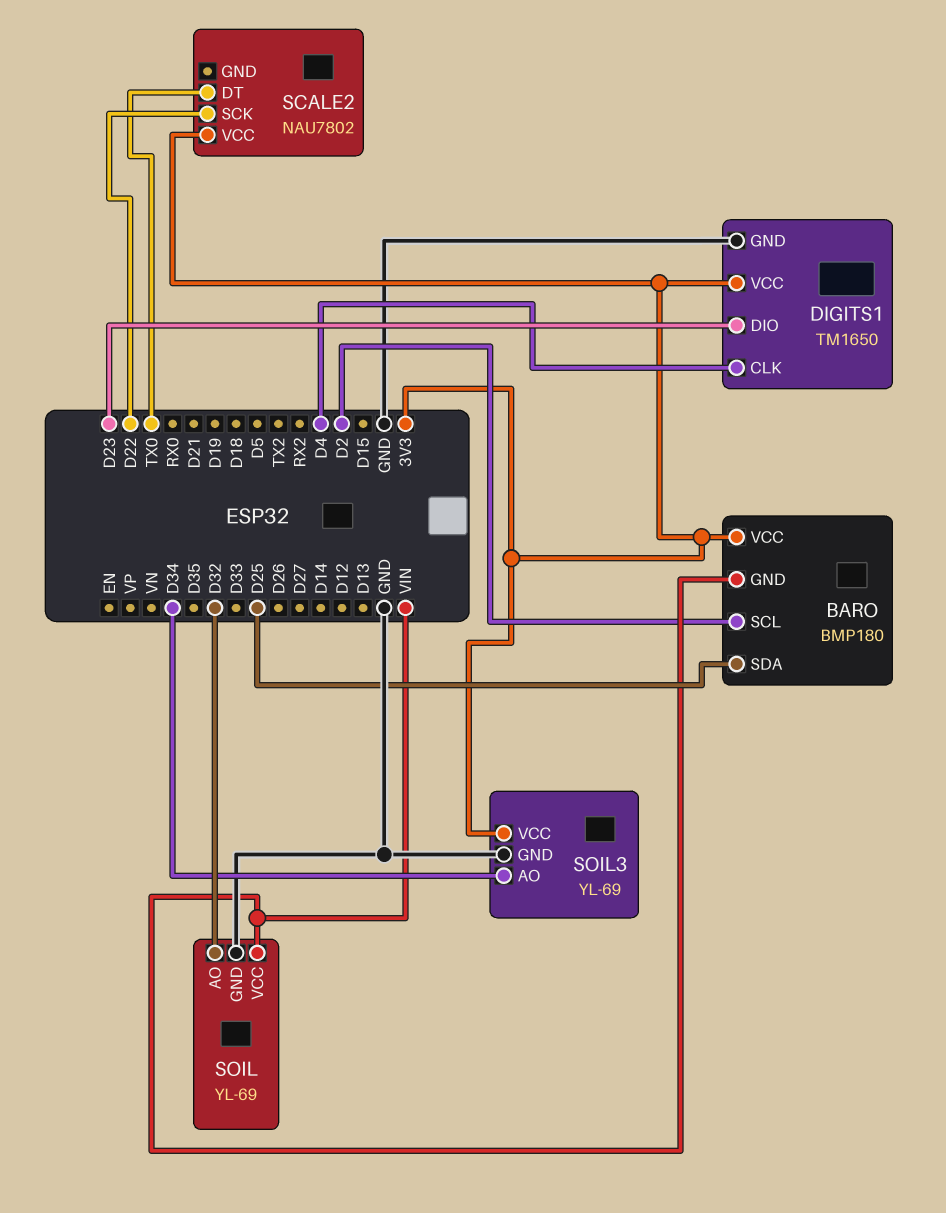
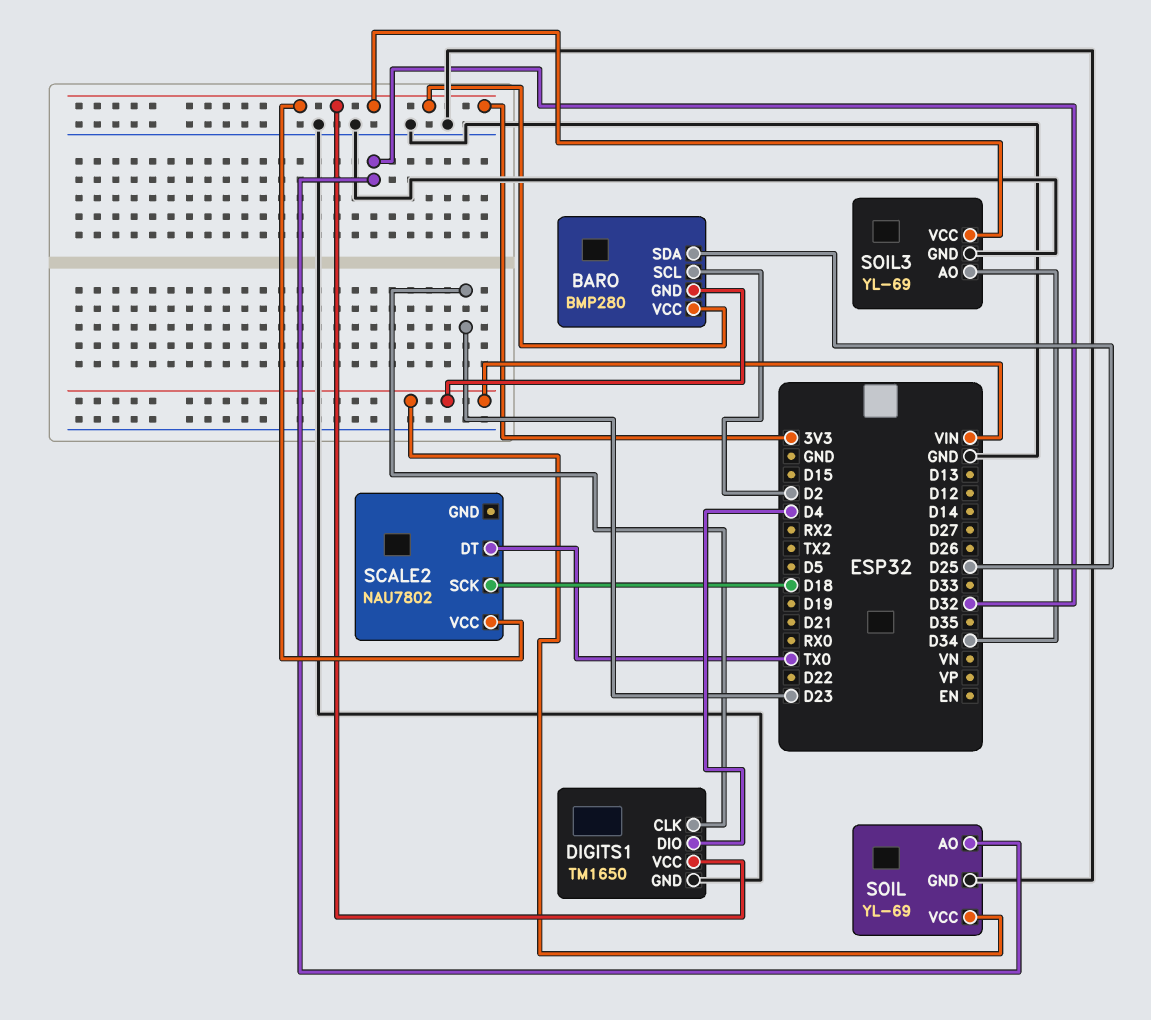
BARO: BMP180 -> BMP280
DIGITS1 pin CLK: D4 -> D23
DIGITS1 pin DIO: D23 -> D4
SCALE2 pin SCK: D22 -> D18

